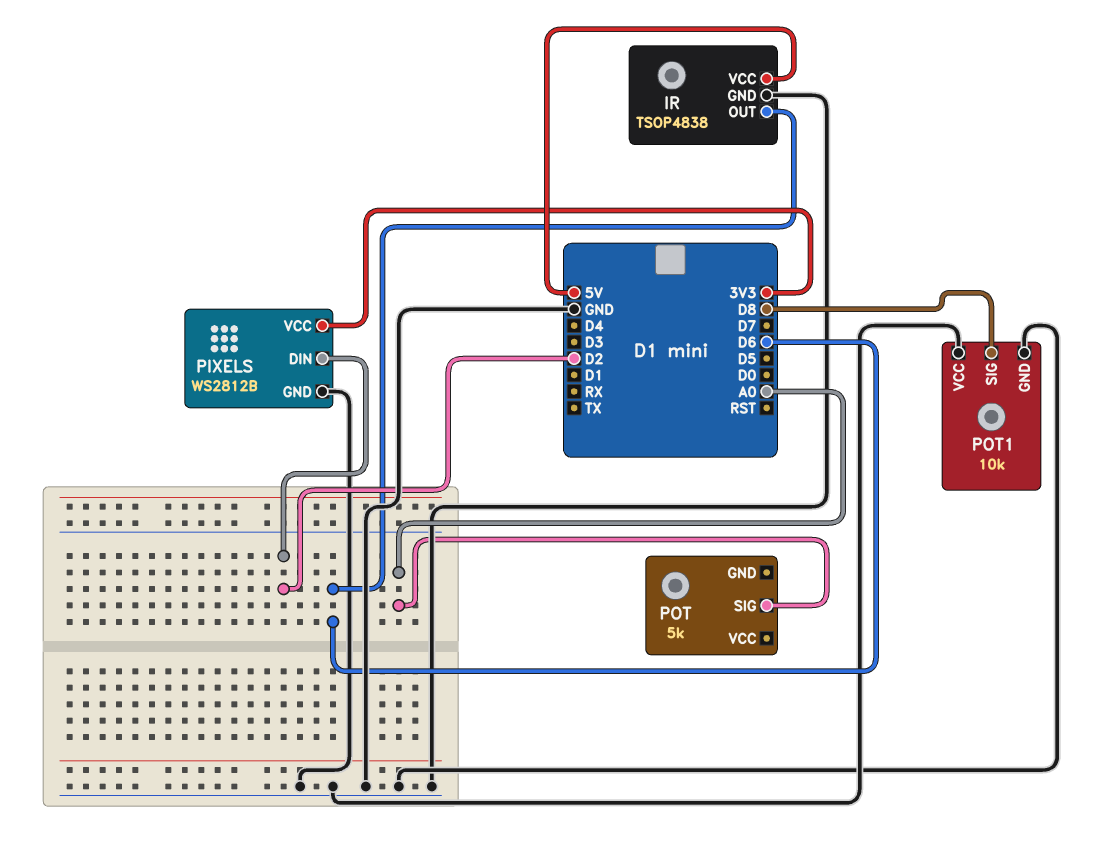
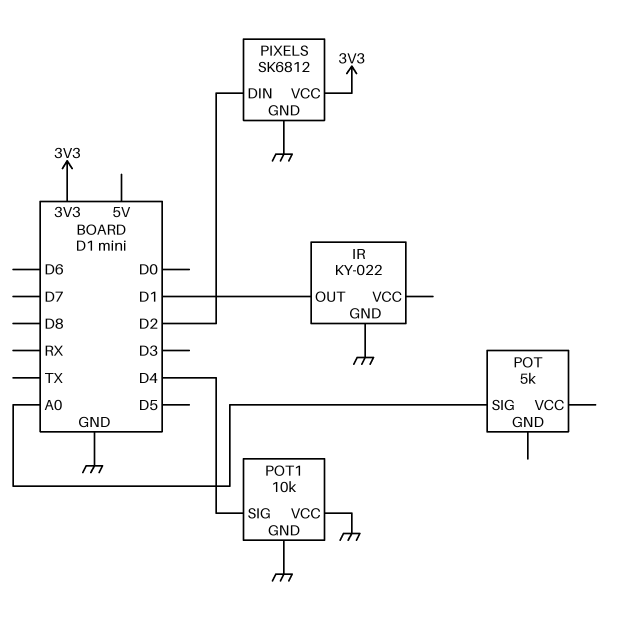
IR: TSOP4838 -> KY-022
IR pin OUT: D6 -> D1
IR pin VCC: 5V -> none
PIXELS: WS2812B -> SK6812
POT1 pin SIG: D8 -> D4

